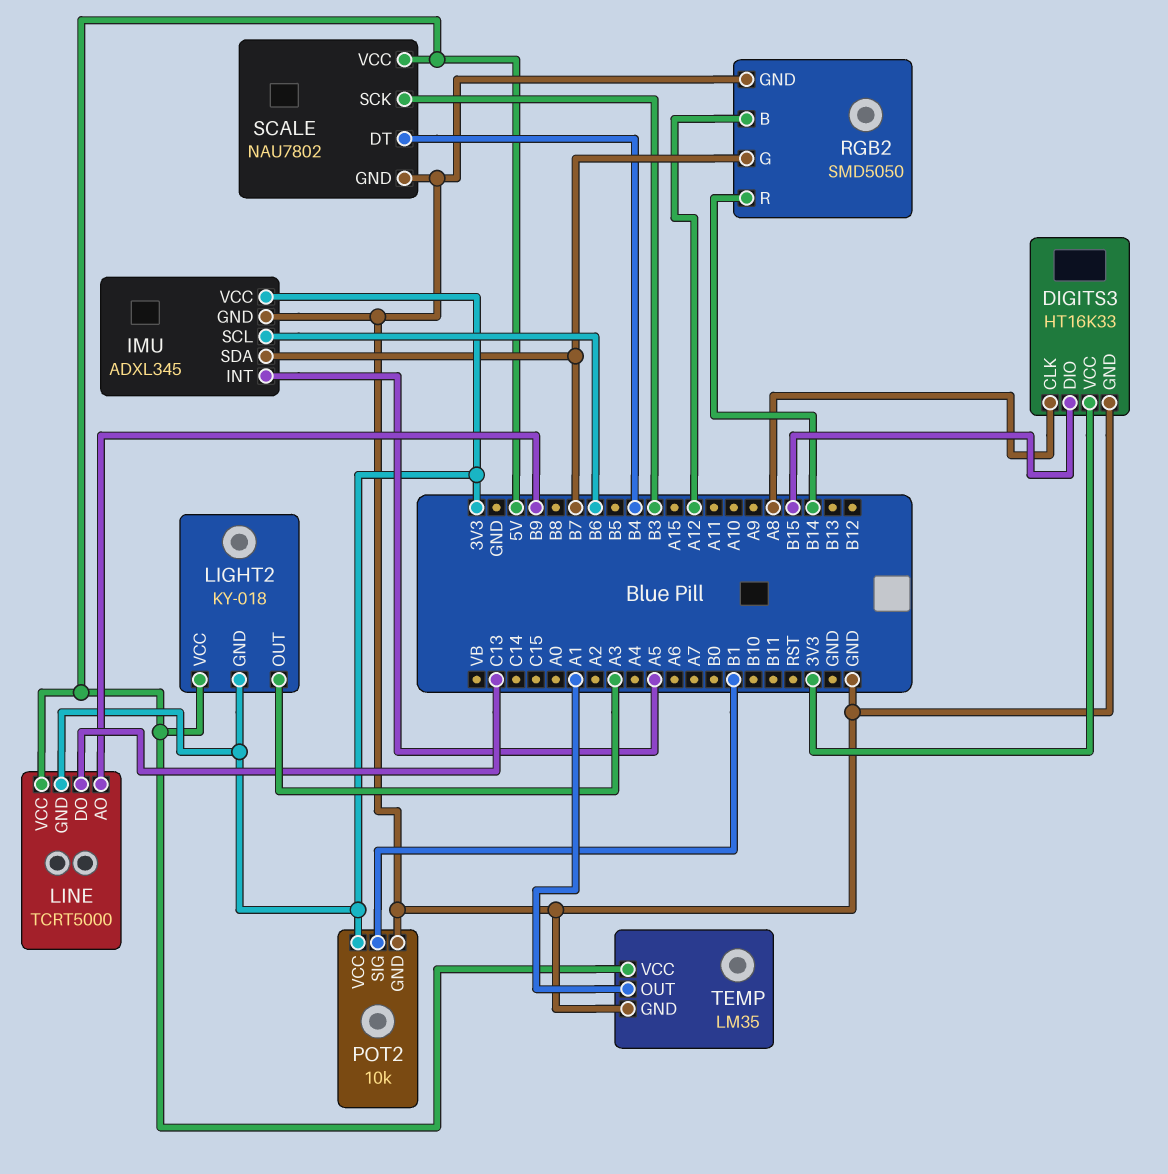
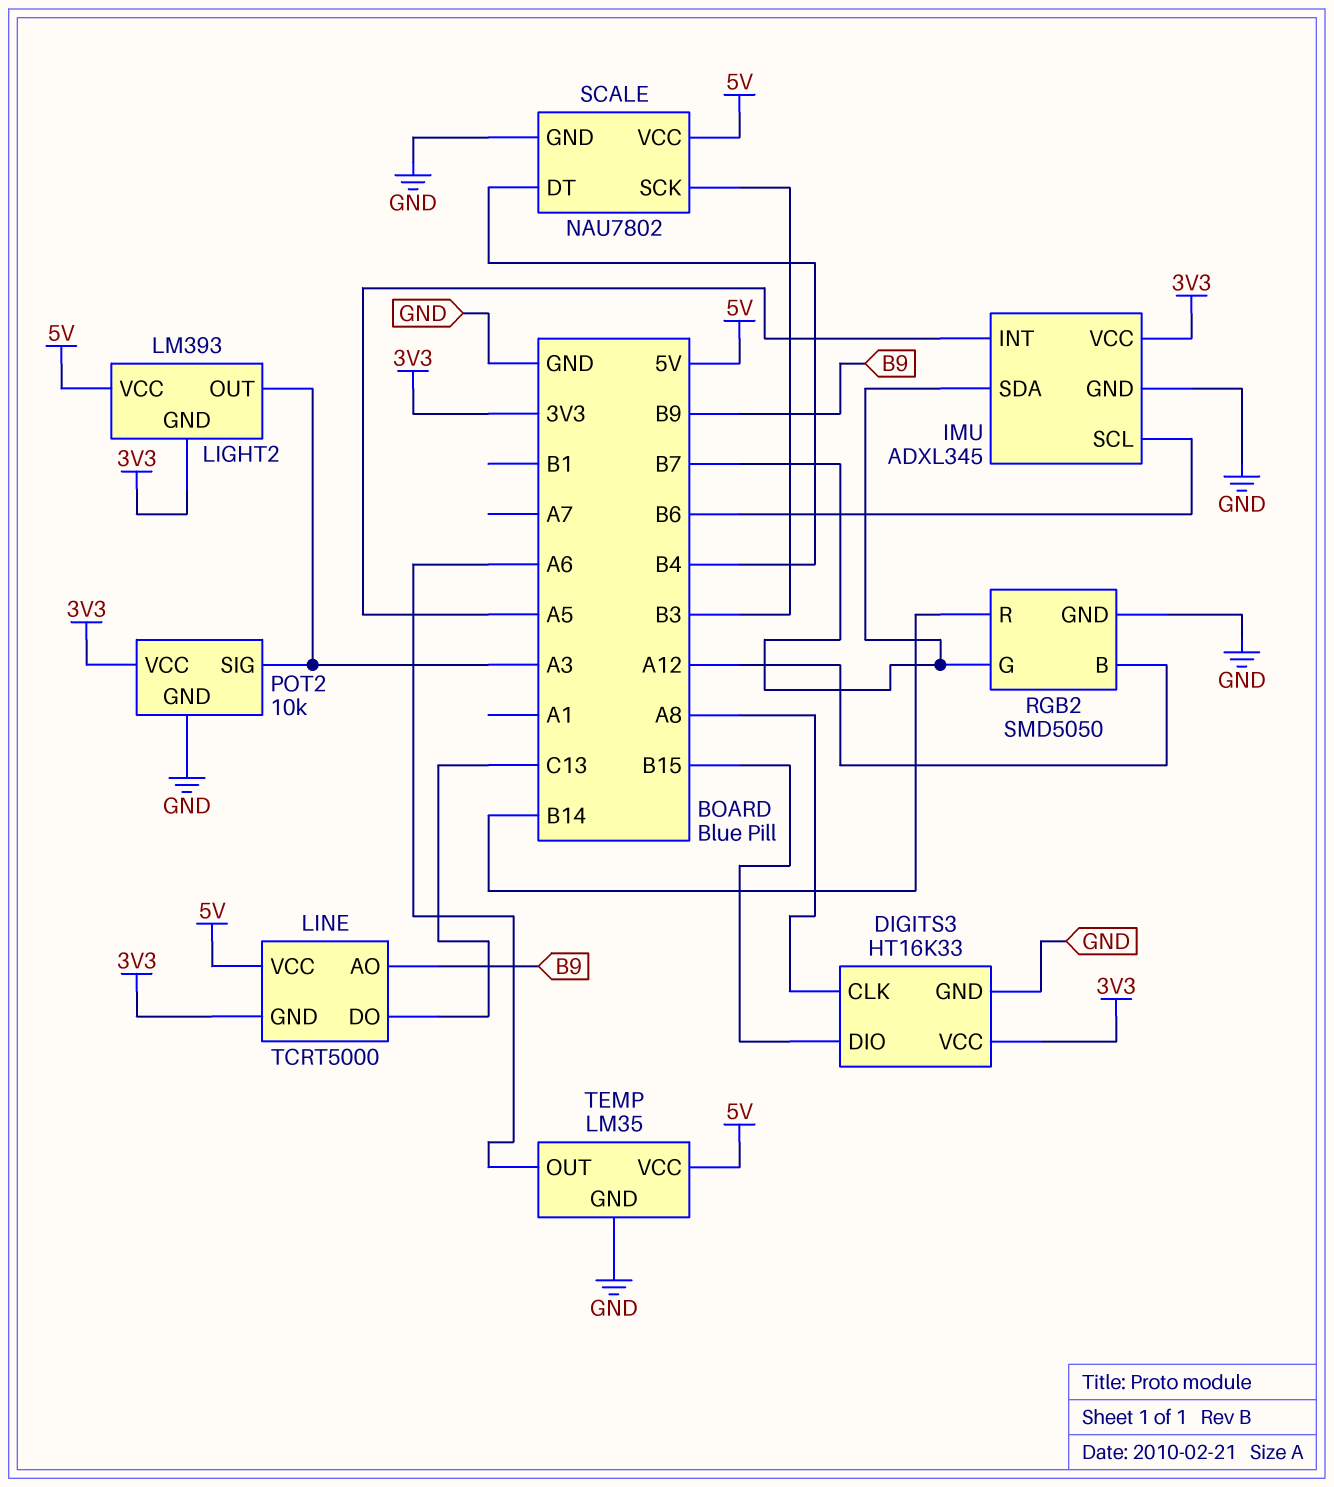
LIGHT2: KY-018 -> LM393
POT2 pin SIG: B1 -> A3
TEMP pin OUT: A1 -> A6

